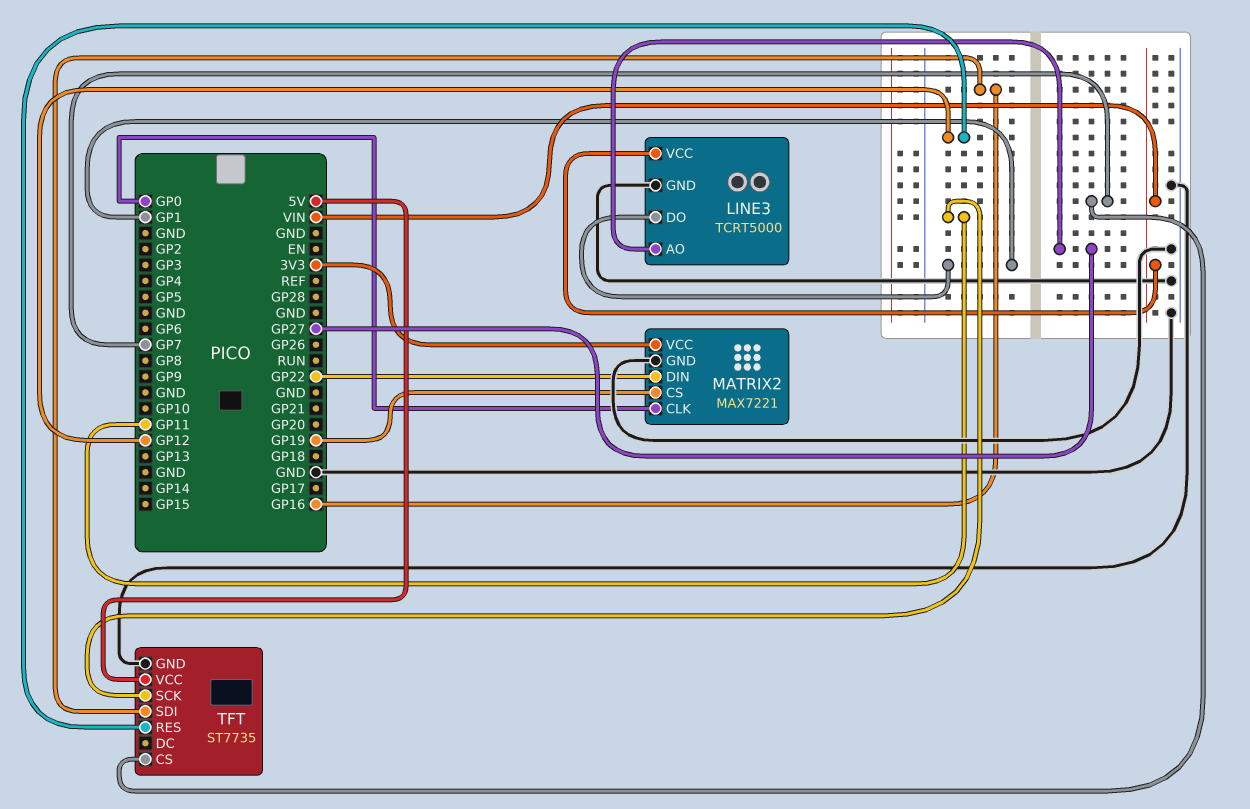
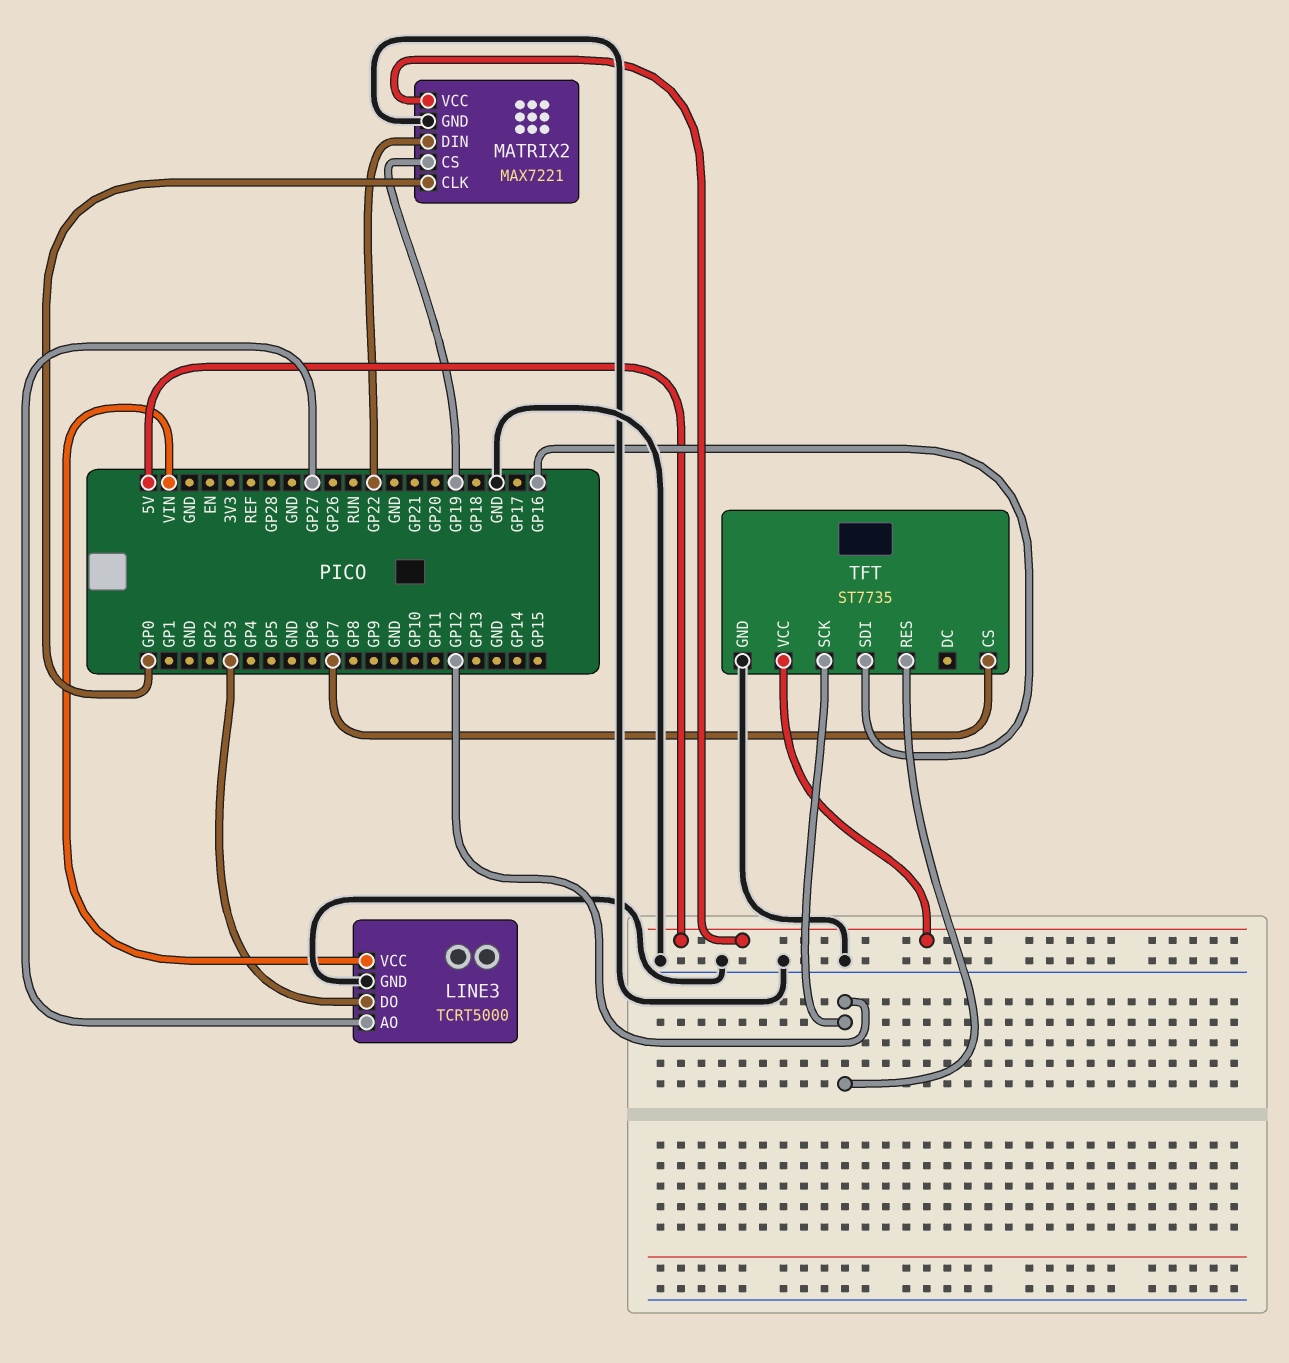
LINE3 pin DO: GP1 -> GP3
MATRIX2 pin VCC: 3V3 -> 5V
TFT pin SCK: GP11 -> GP12

